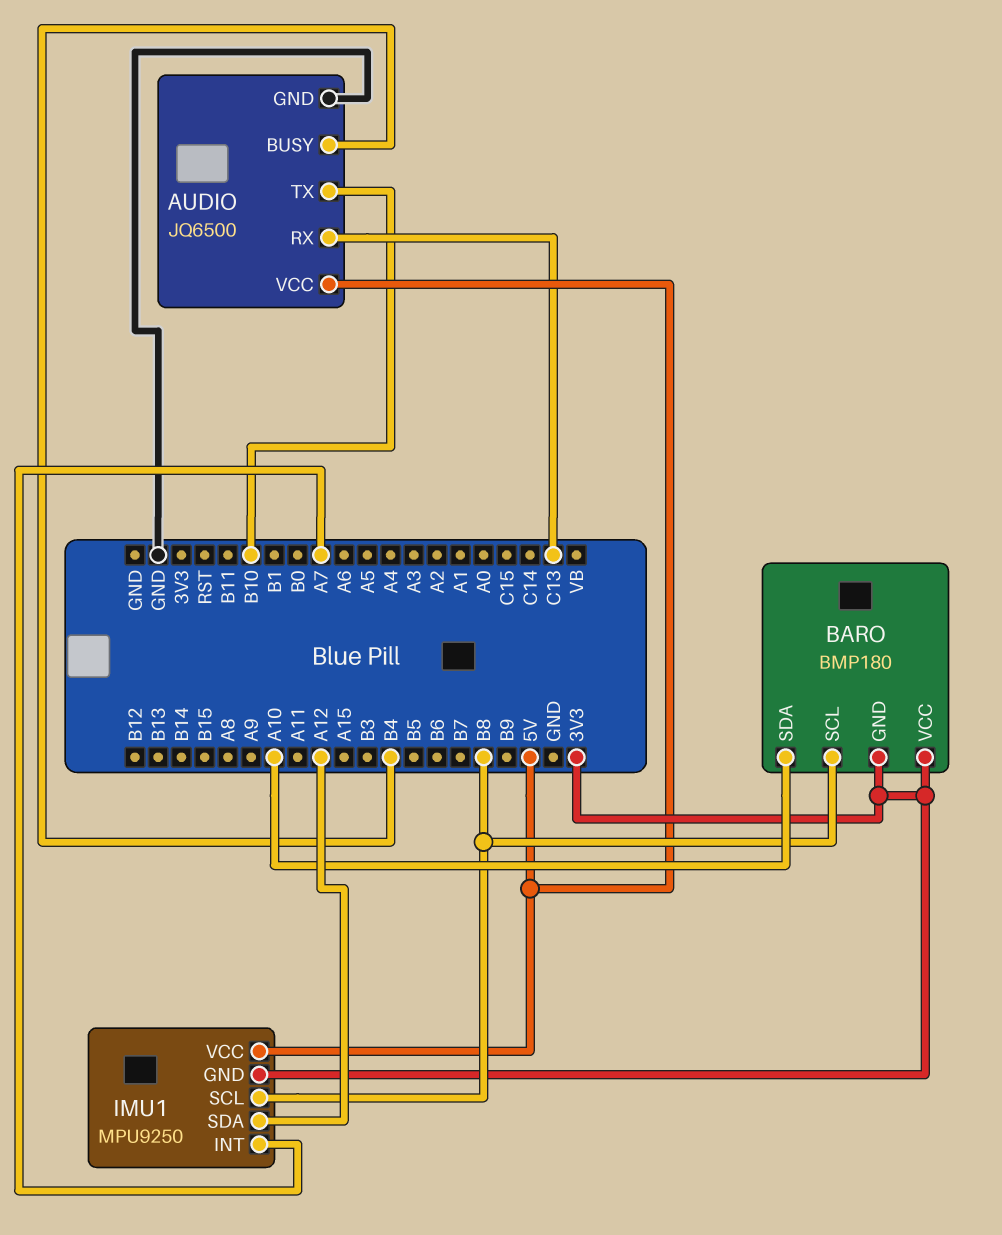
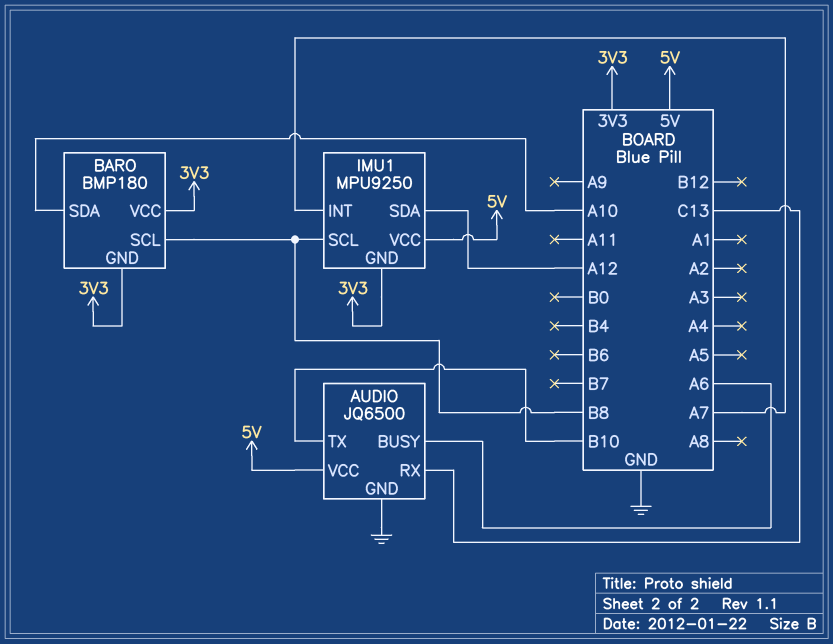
AUDIO pin BUSY: B4 -> A6

